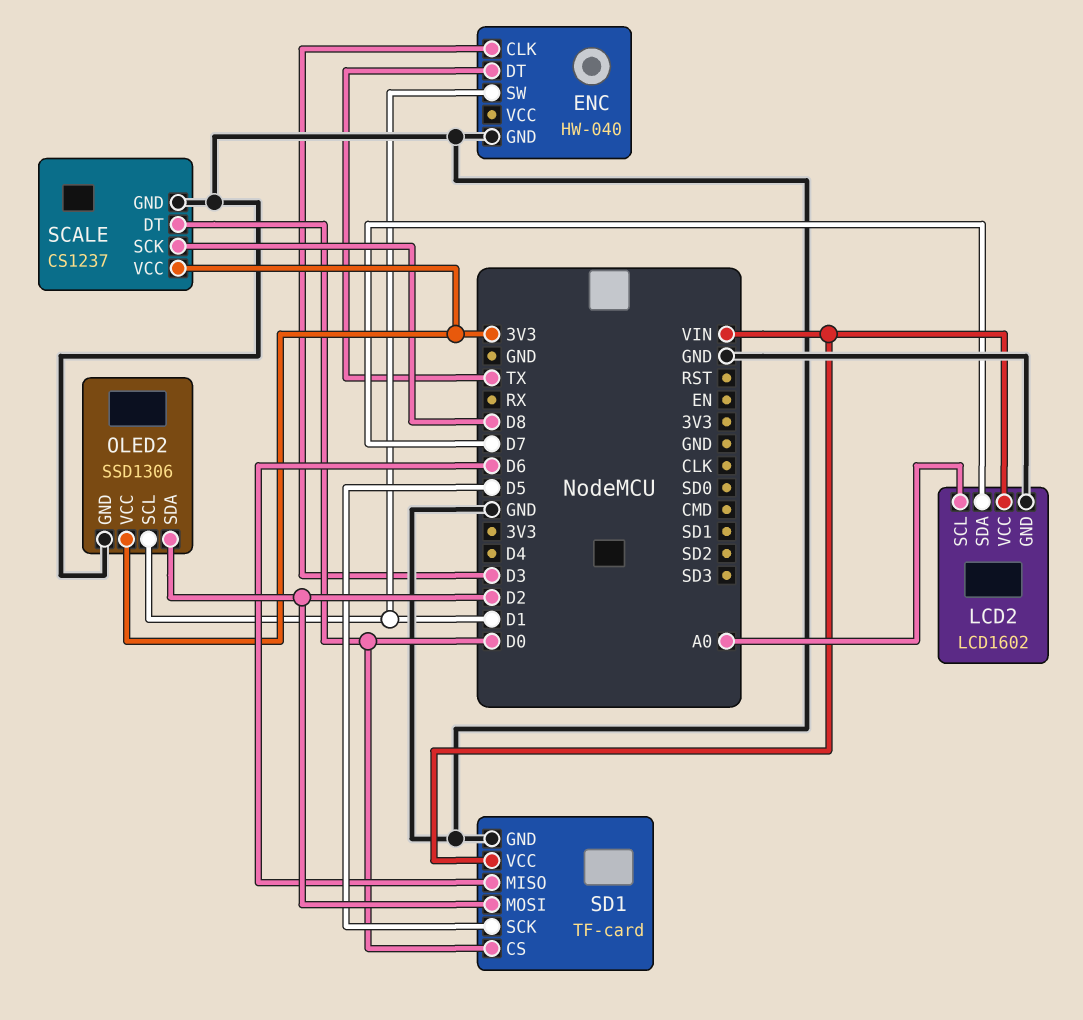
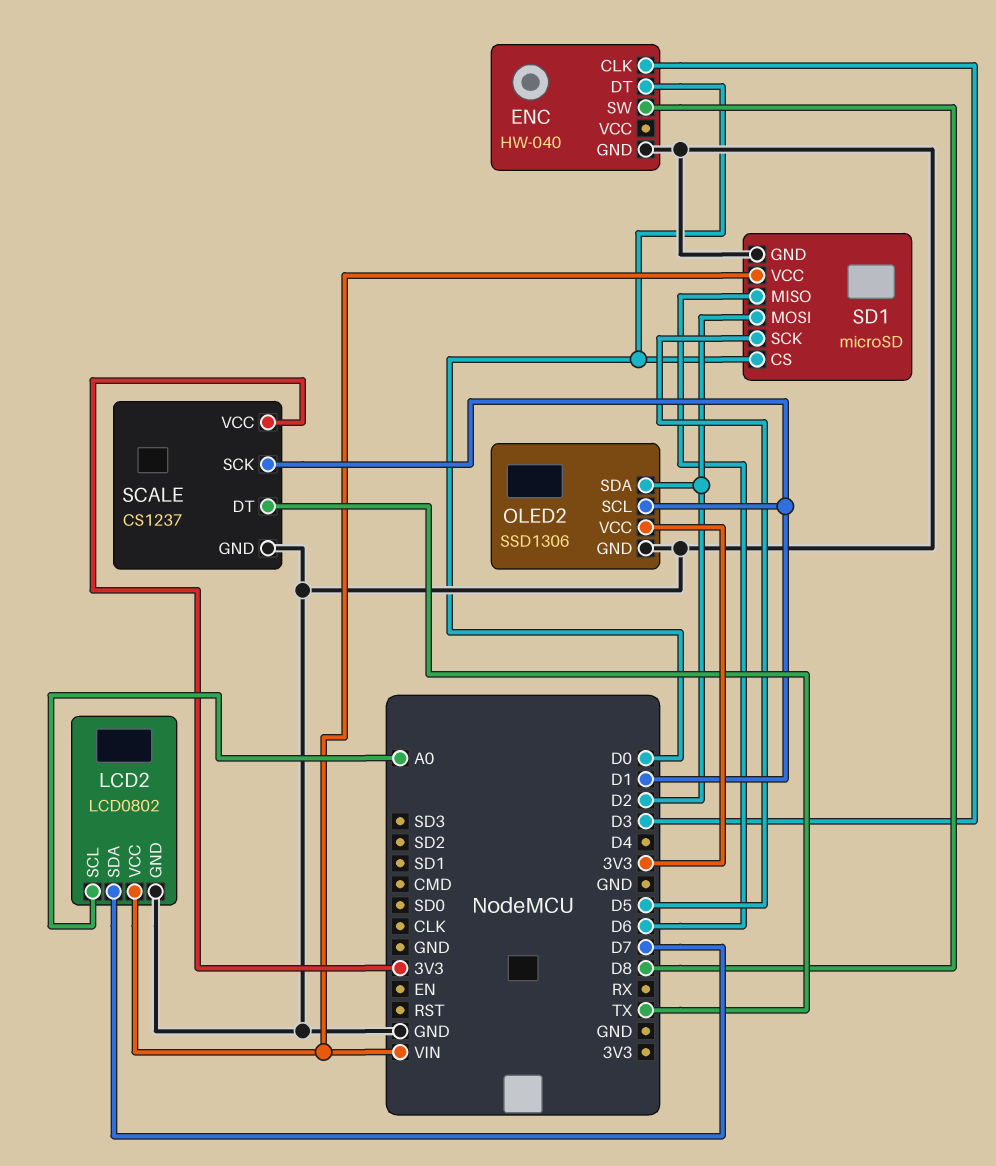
ENC pin DT: TX -> D0
ENC pin SW: D1 -> D8
LCD2: LCD1602 -> LCD0802
SCALE pin DT: D0 -> TX
SCALE pin SCK: D8 -> D1
SD1: TF-card -> microSD

